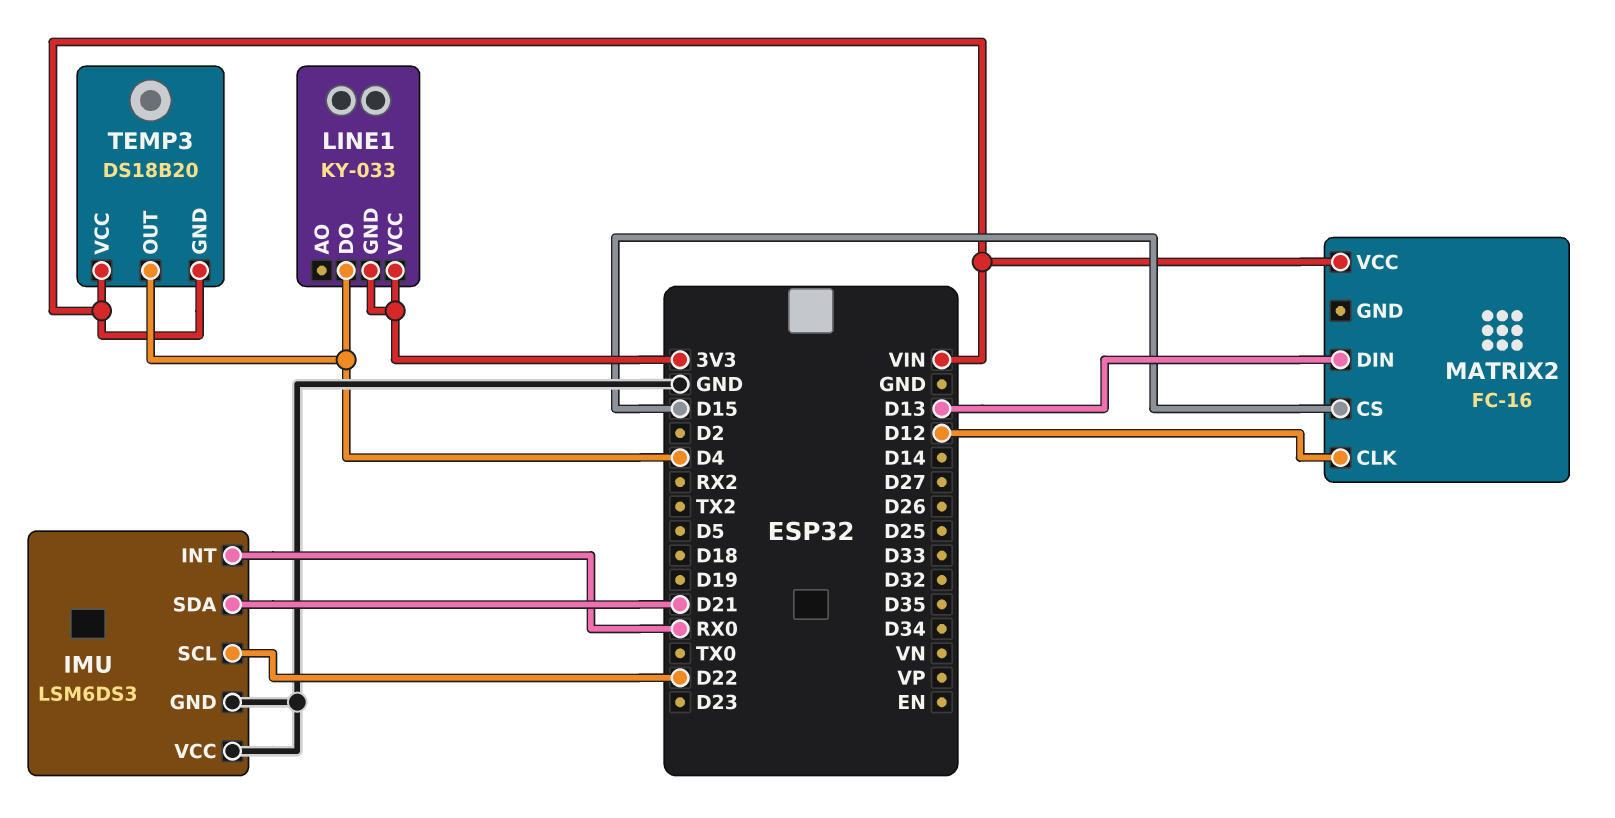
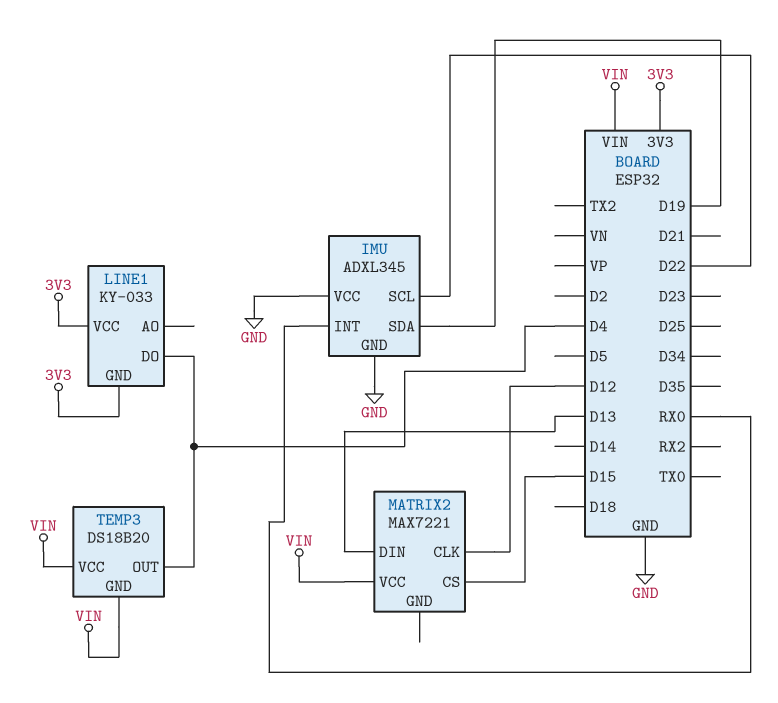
IMU: LSM6DS3 -> ADXL345
IMU pin SDA: D21 -> D19
MATRIX2: FC-16 -> MAX7221

